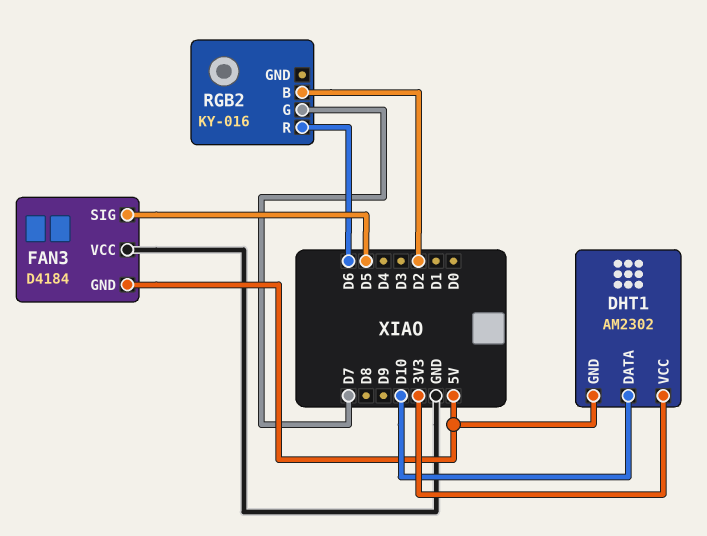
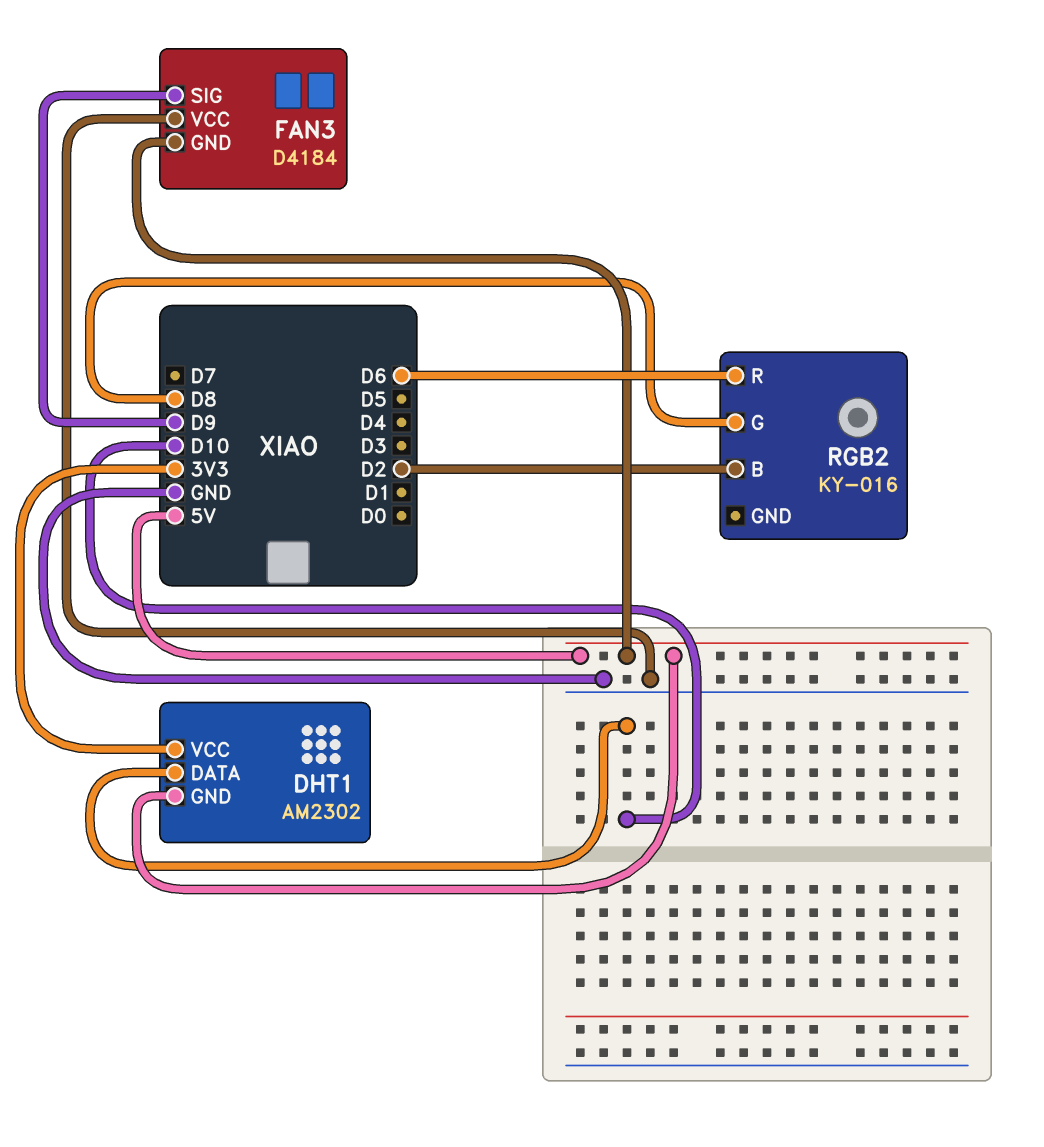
FAN3 pin SIG: D5 -> D9
RGB2 pin G: D7 -> D8

